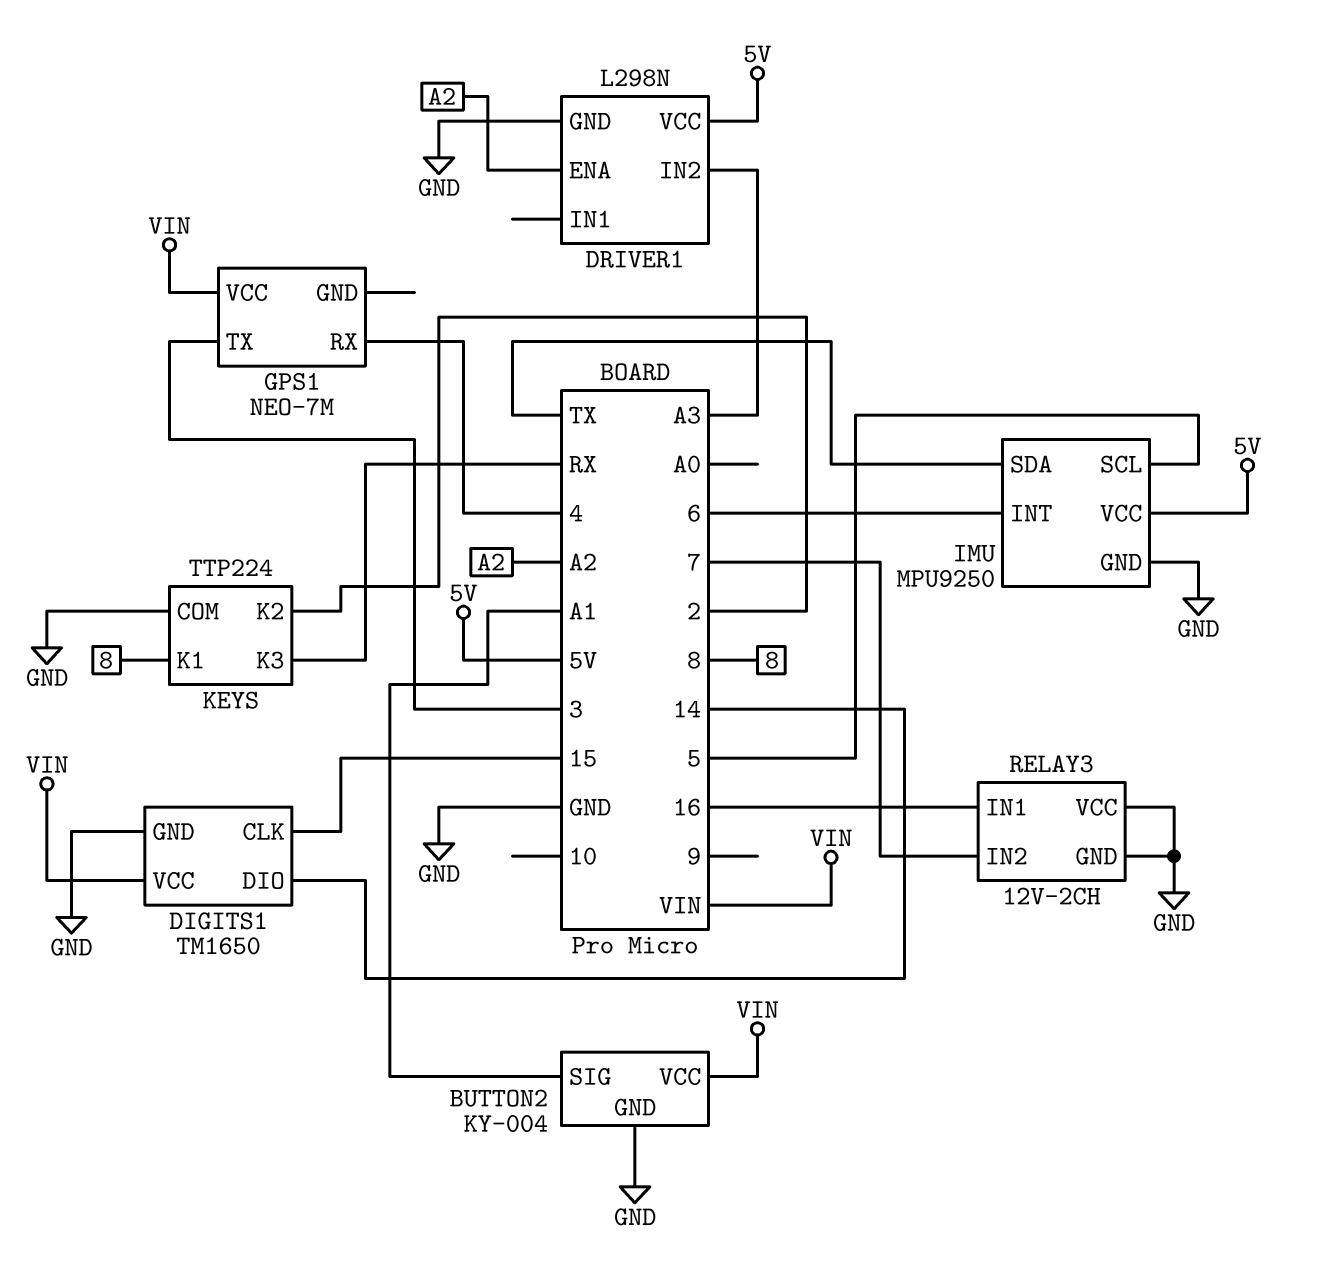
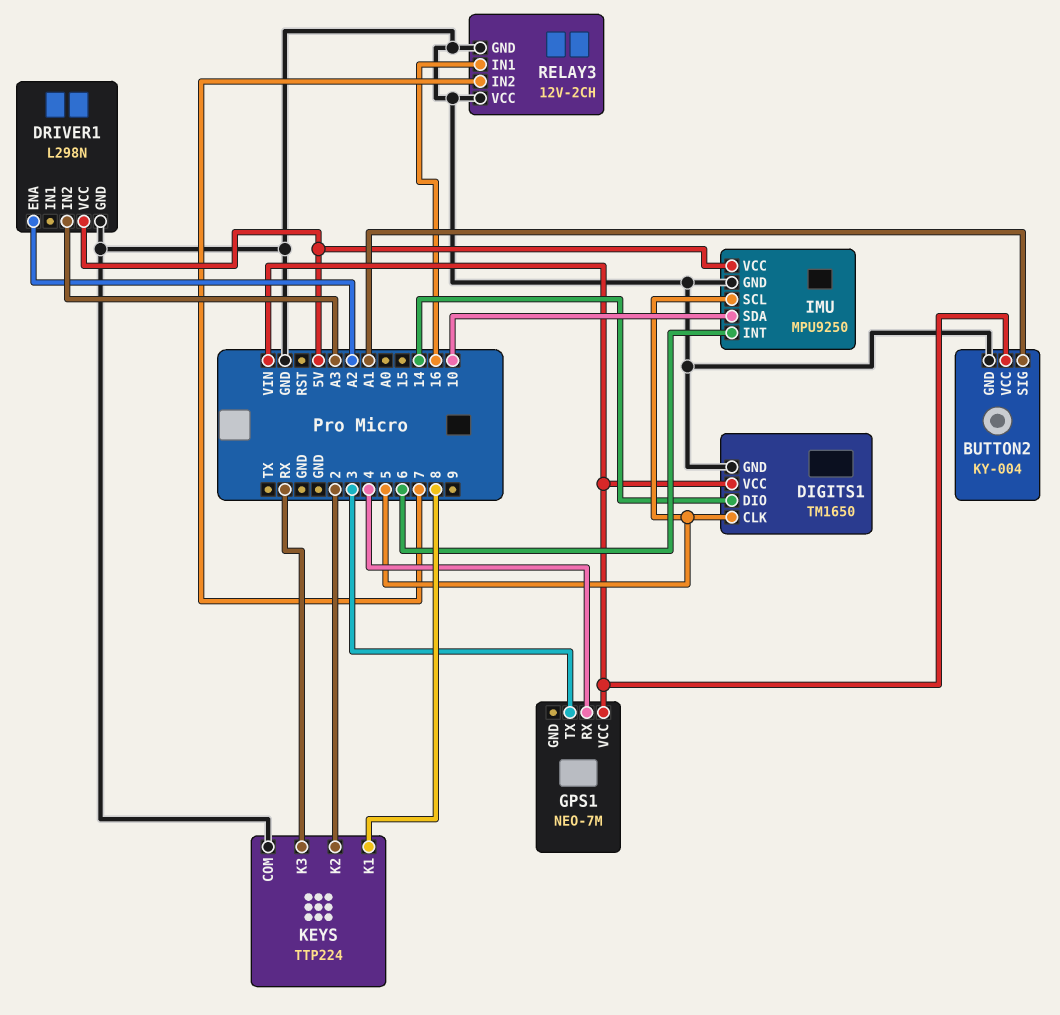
DIGITS1 pin CLK: 15 -> 5
IMU pin SDA: TX -> 10

